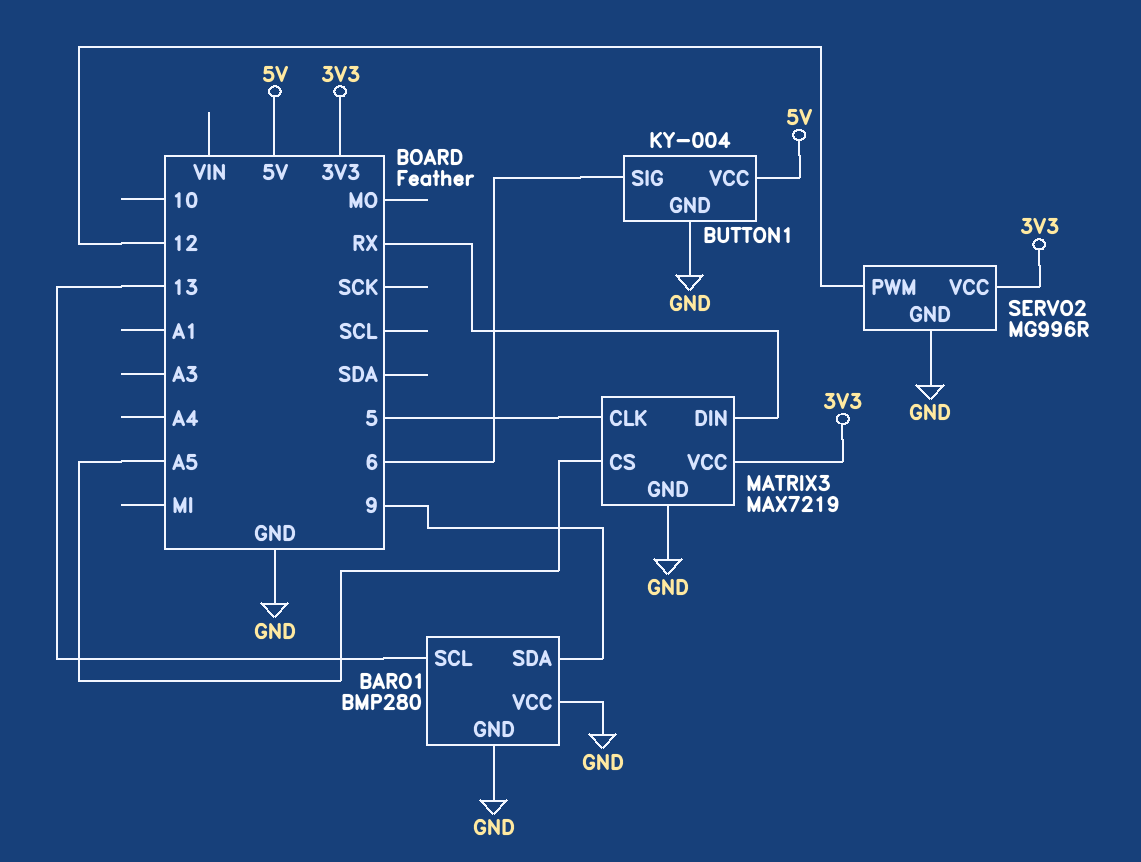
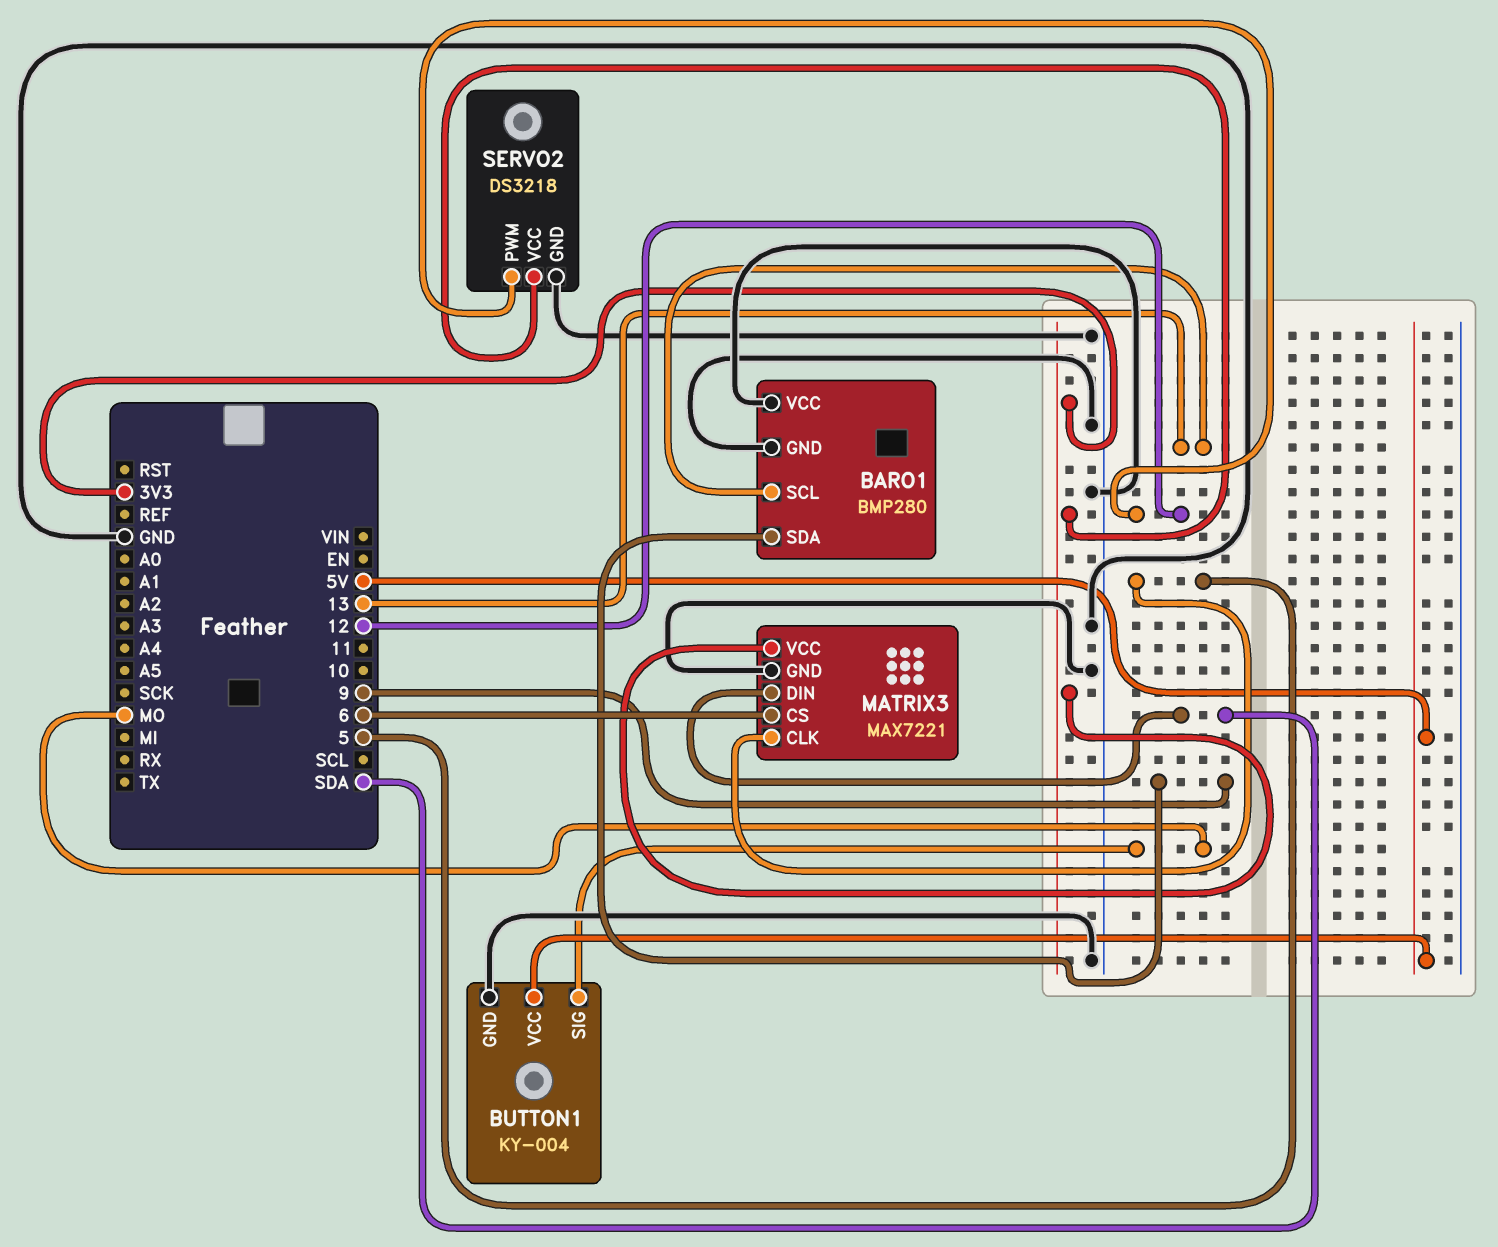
BUTTON1 pin SIG: 6 -> MO
MATRIX3: MAX7219 -> MAX7221
MATRIX3 pin CS: A5 -> 6
MATRIX3 pin DIN: RX -> SDA
SERVO2: MG996R -> DS3218

